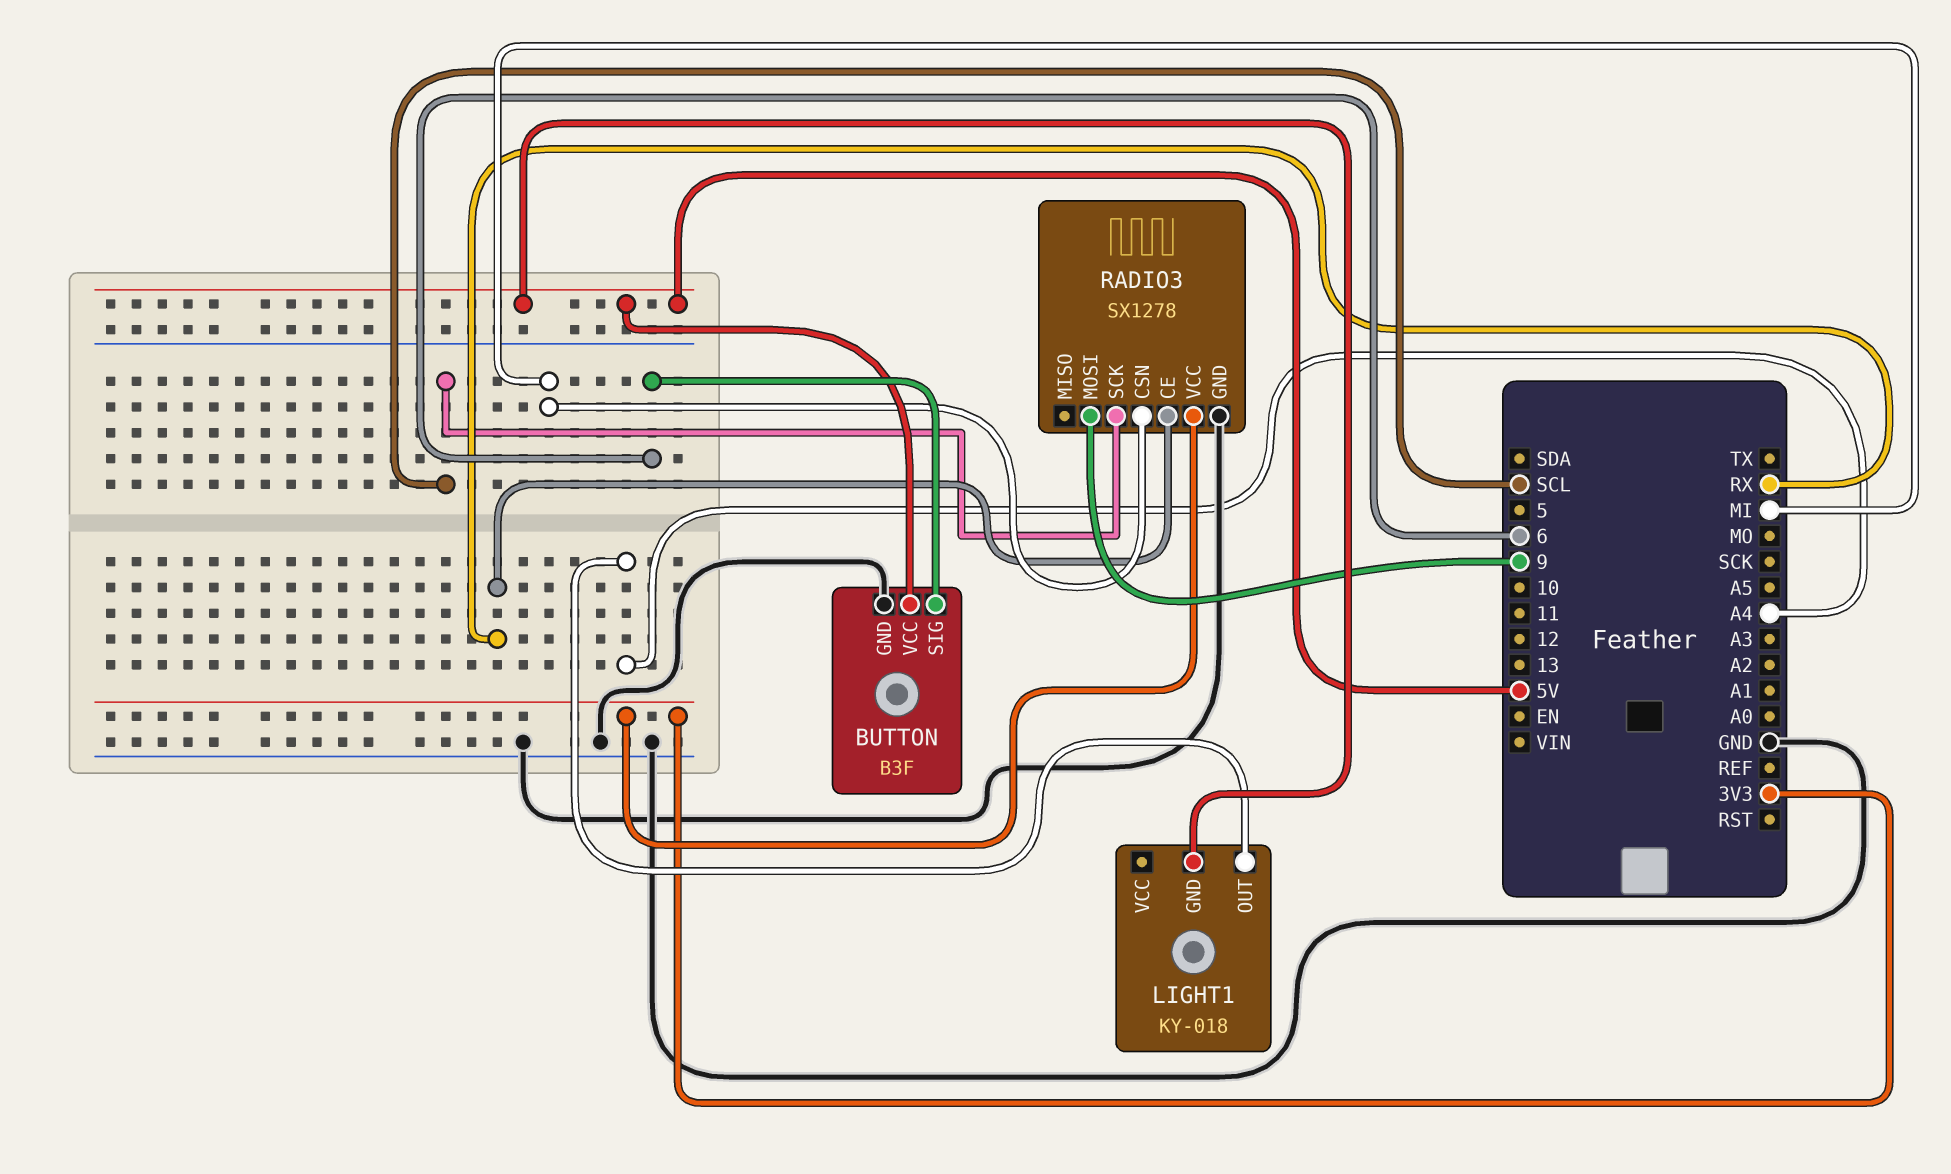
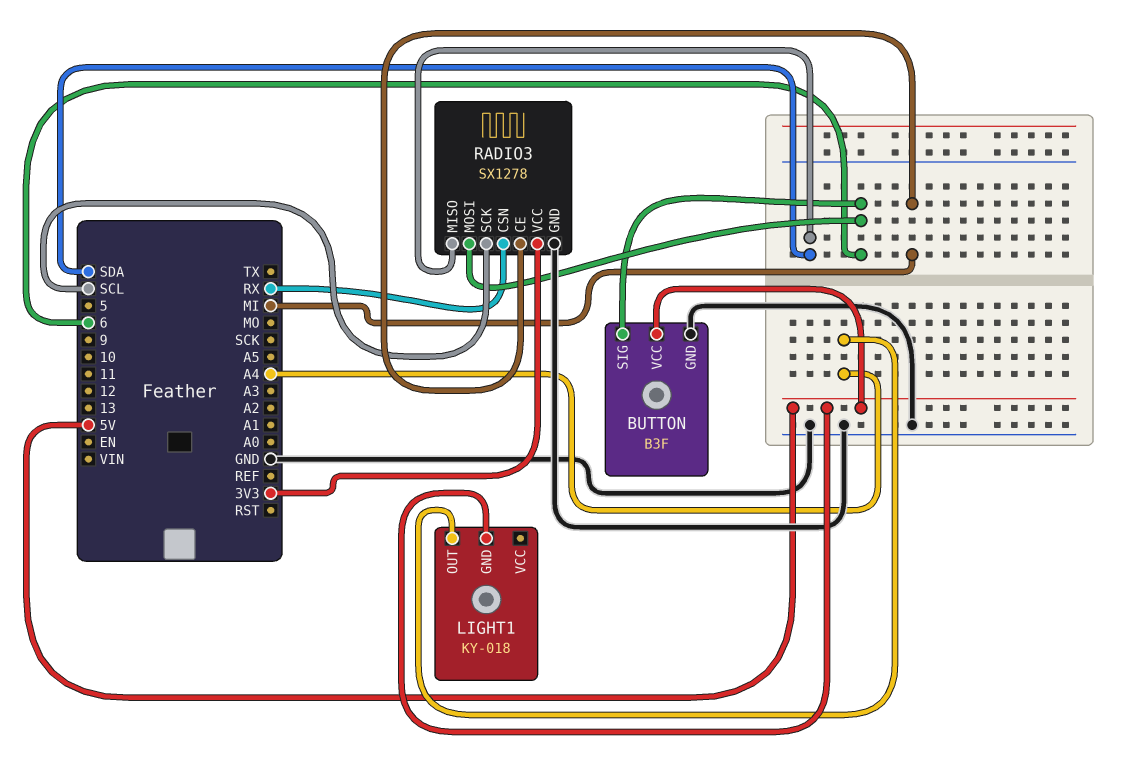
RADIO3 pin CE: RX -> MI
RADIO3 pin CSN: MI -> RX
RADIO3 pin MISO: none -> SDA
RADIO3 pin MOSI: 9 -> 6

